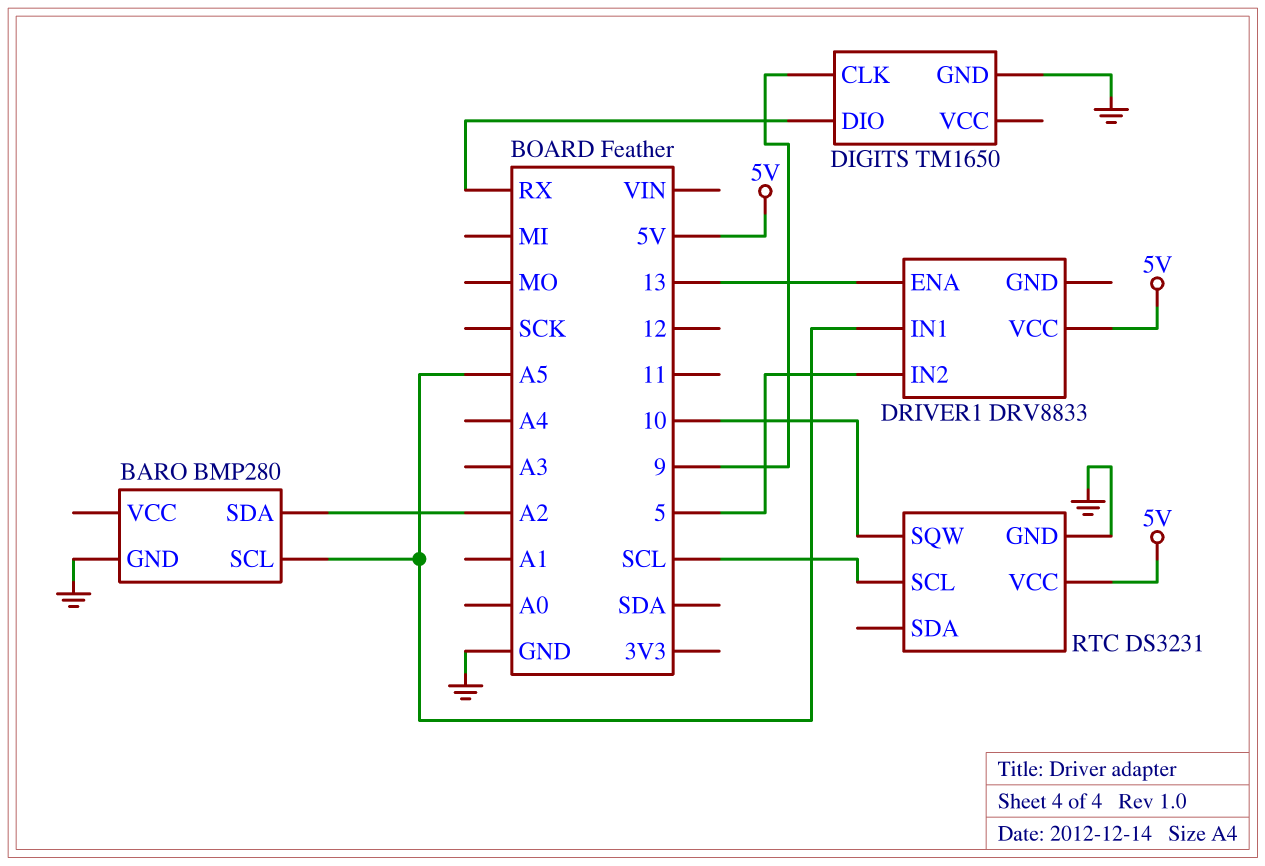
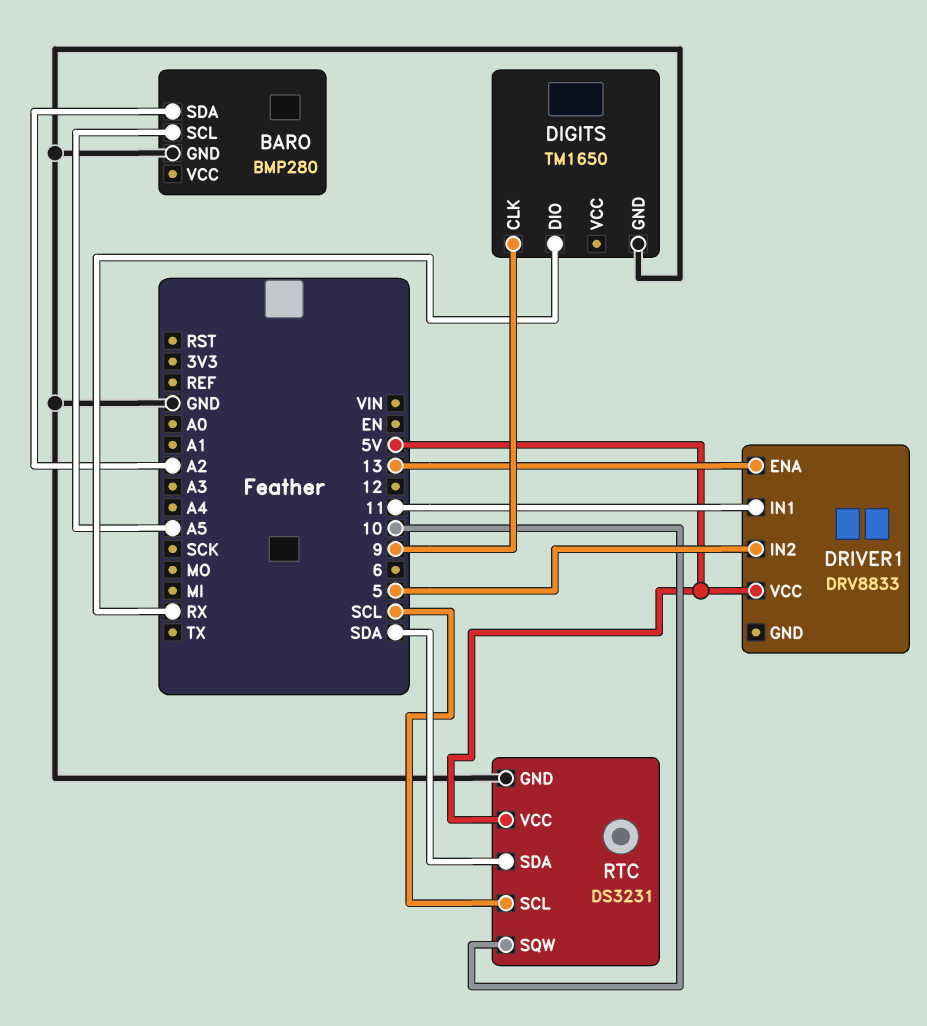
DRIVER1 pin IN1: A5 -> 11
RTC pin SDA: none -> SDA

